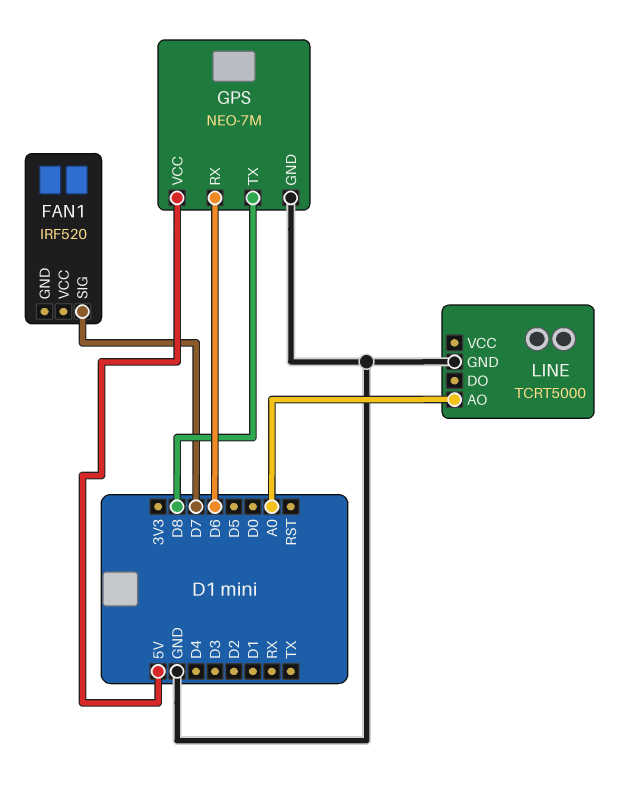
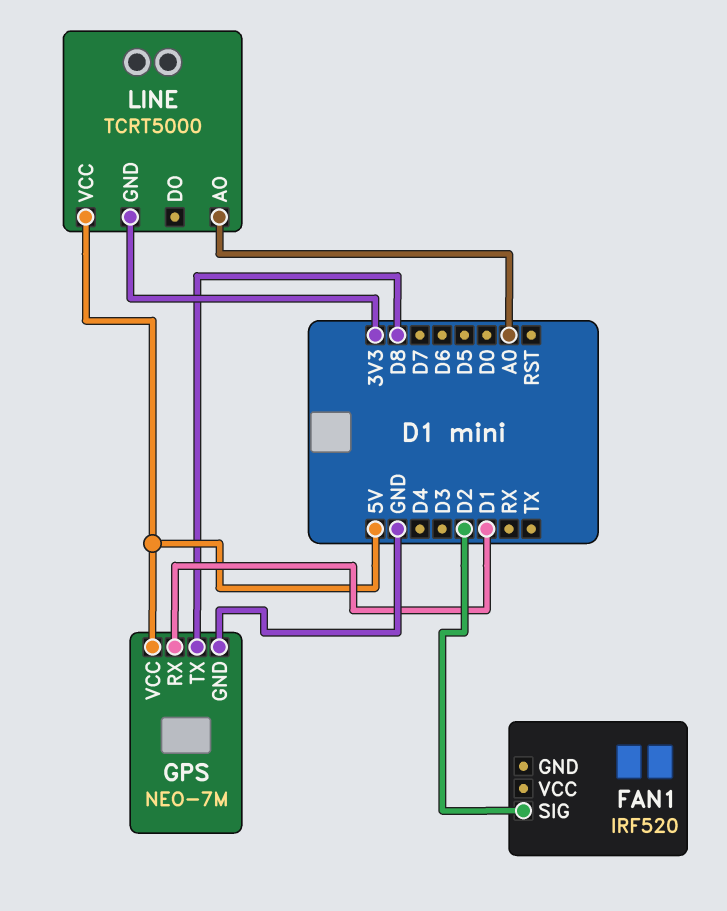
FAN1 pin SIG: D7 -> D2
GPS pin RX: D6 -> D1
LINE pin GND: GND -> 3V3
LINE pin VCC: none -> 5V

